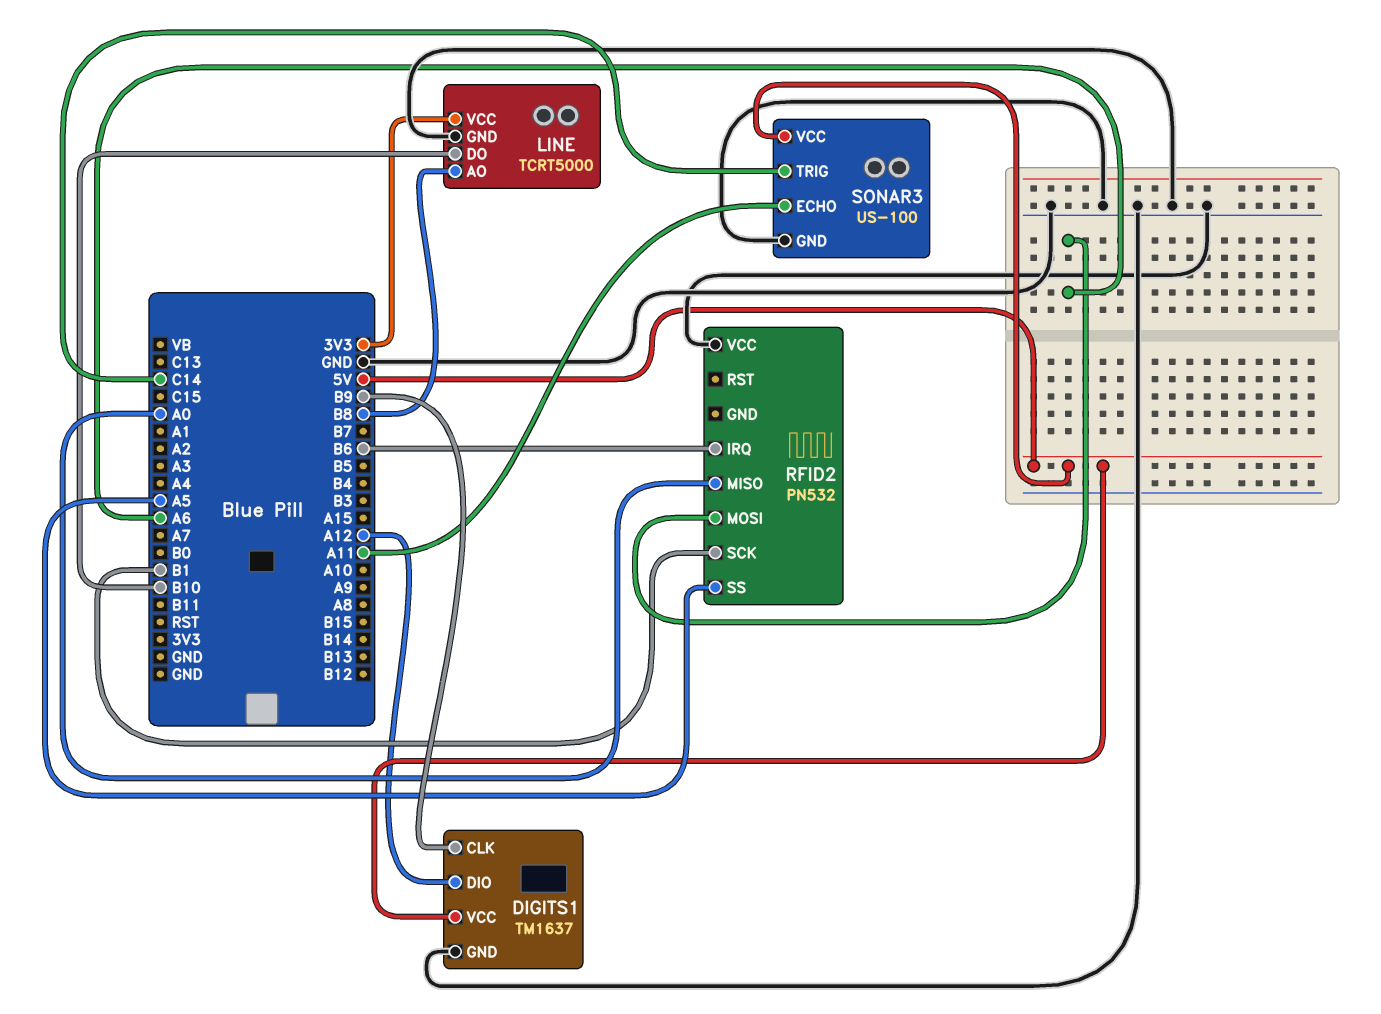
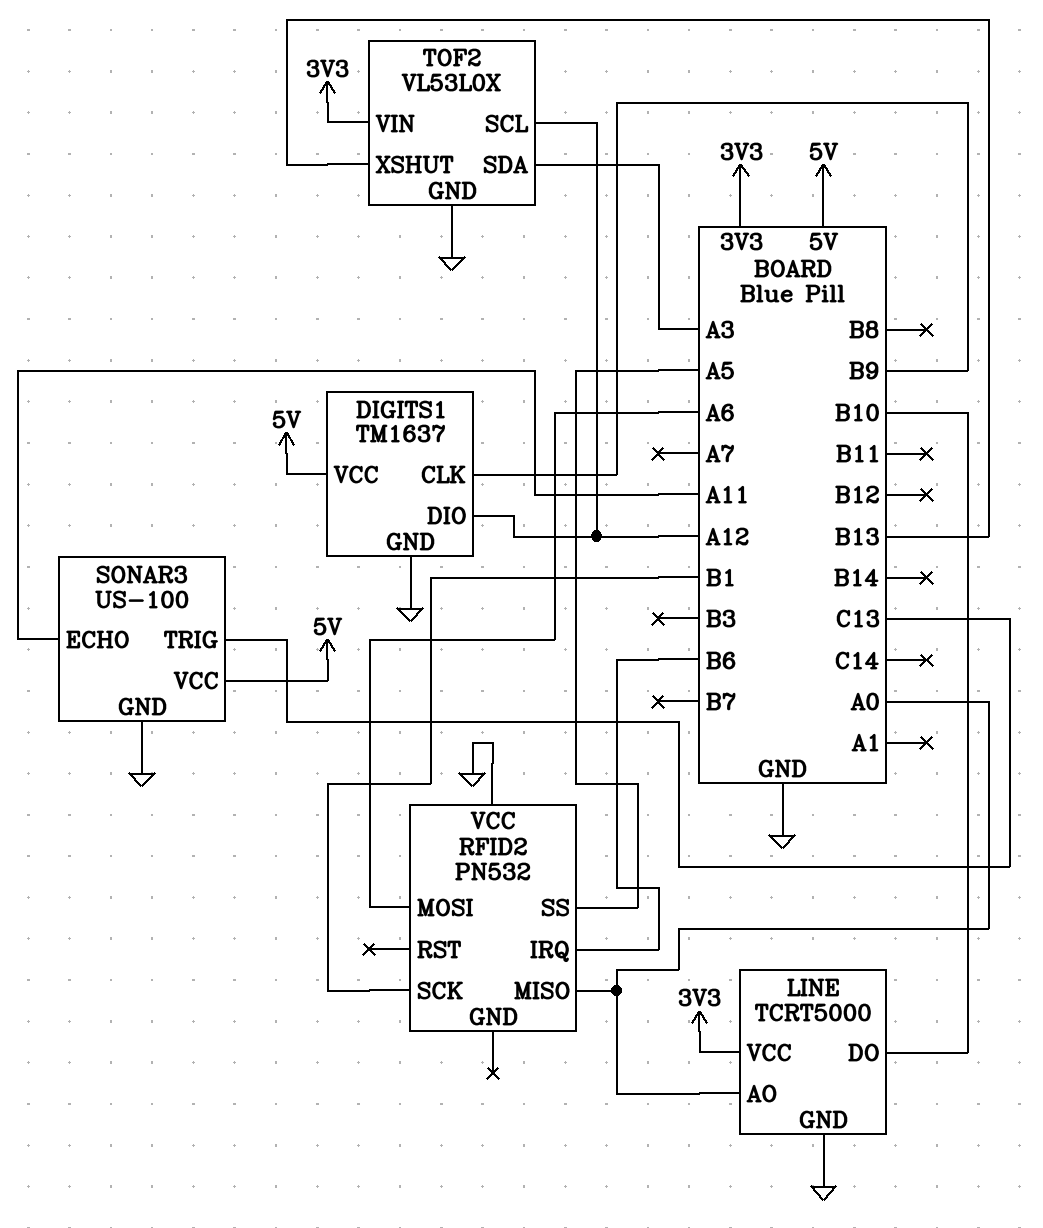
LINE pin AO: B8 -> A0
SONAR3 pin TRIG: C14 -> C13
TOF2: none -> VL53L0X
TOF2 pin GND: none -> GND
TOF2 pin SCL: none -> A12
TOF2 pin SDA: none -> A3
TOF2 pin VIN: none -> 3V3
TOF2 pin XSHUT: none -> B13

